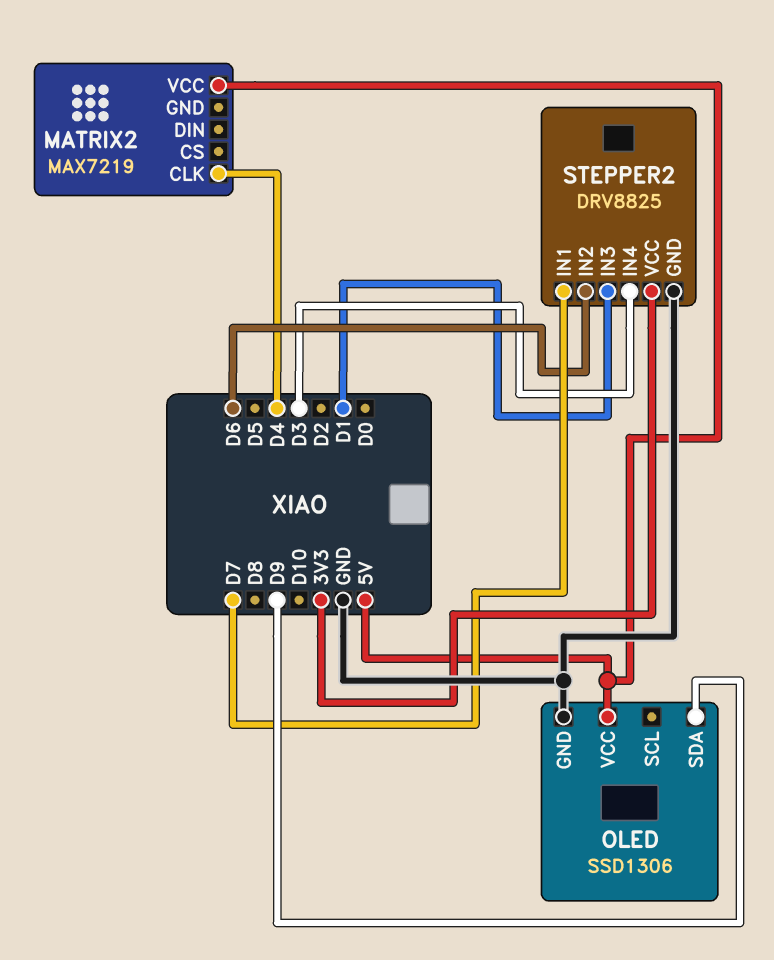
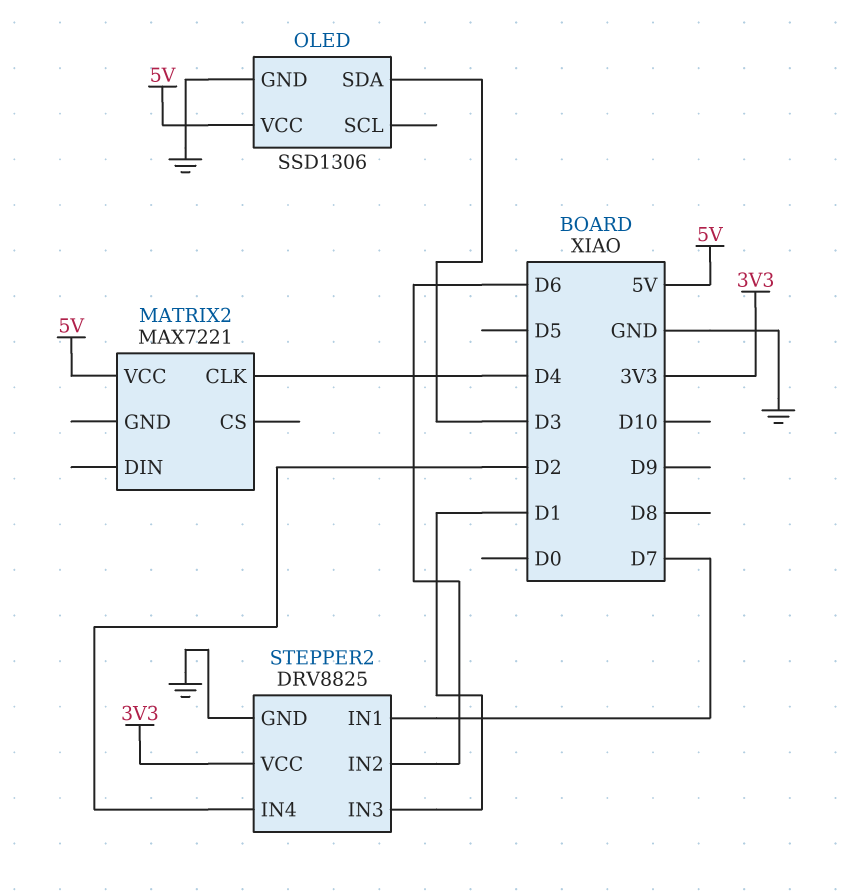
MATRIX2: MAX7219 -> MAX7221
OLED pin SDA: D9 -> D3
STEPPER2 pin IN4: D3 -> D2

